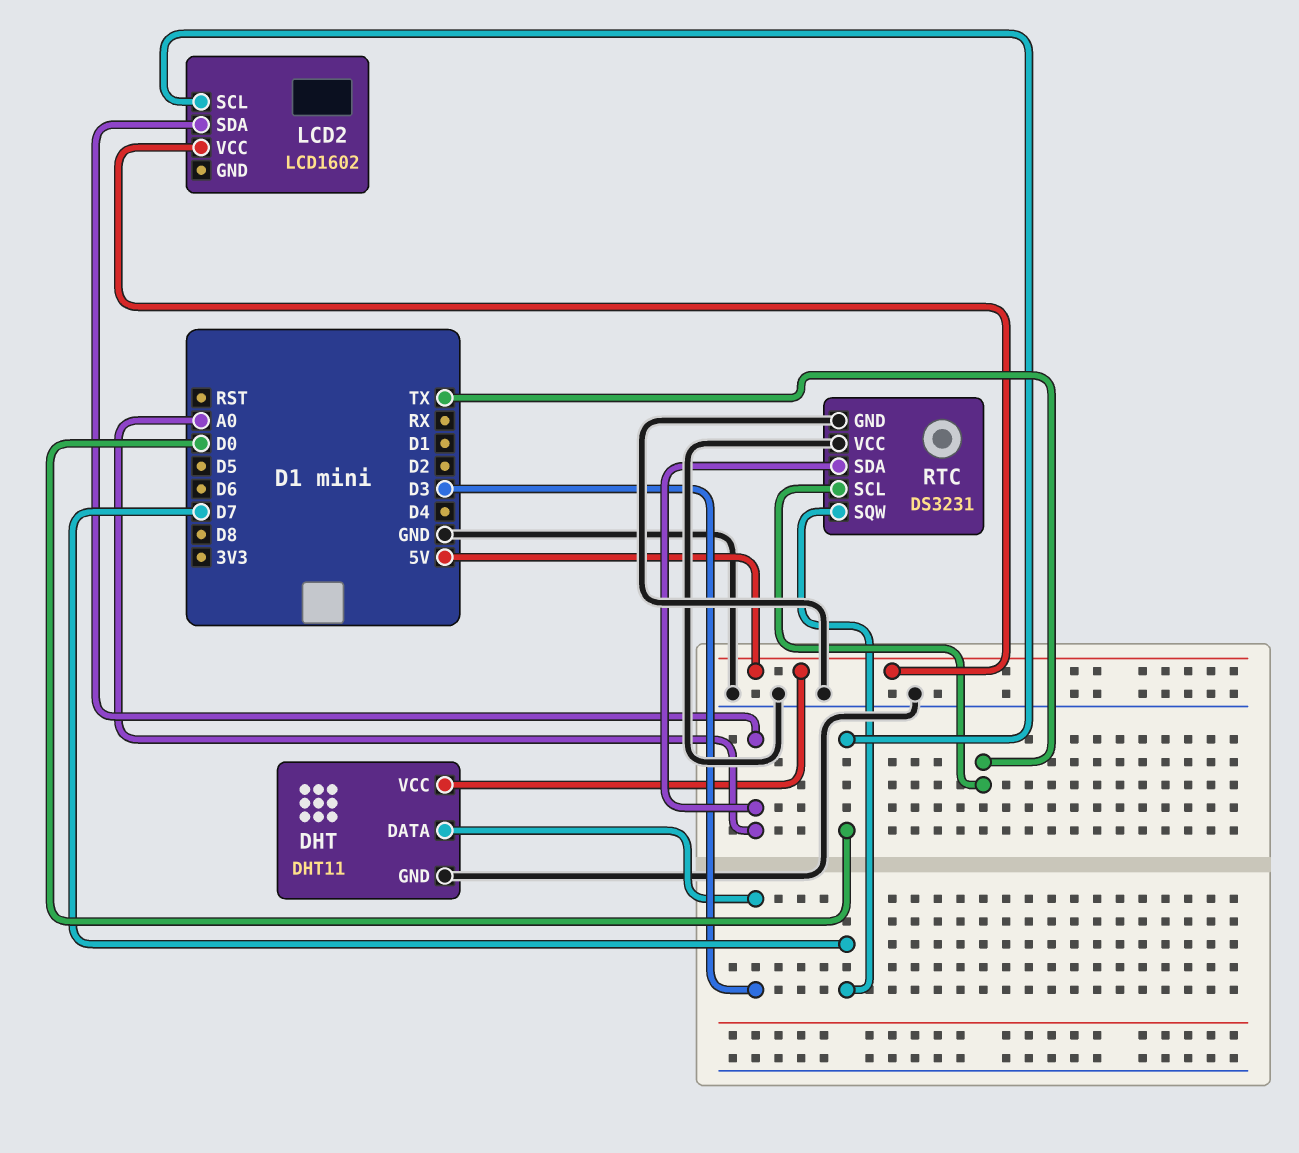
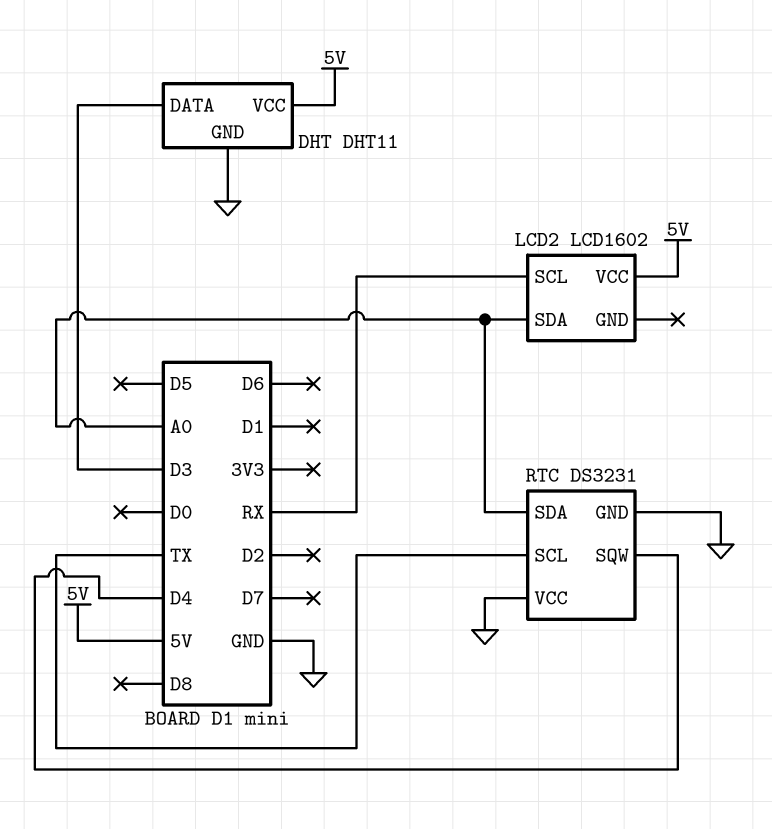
LCD2 pin SCL: D0 -> RX
RTC pin SQW: D7 -> D4

